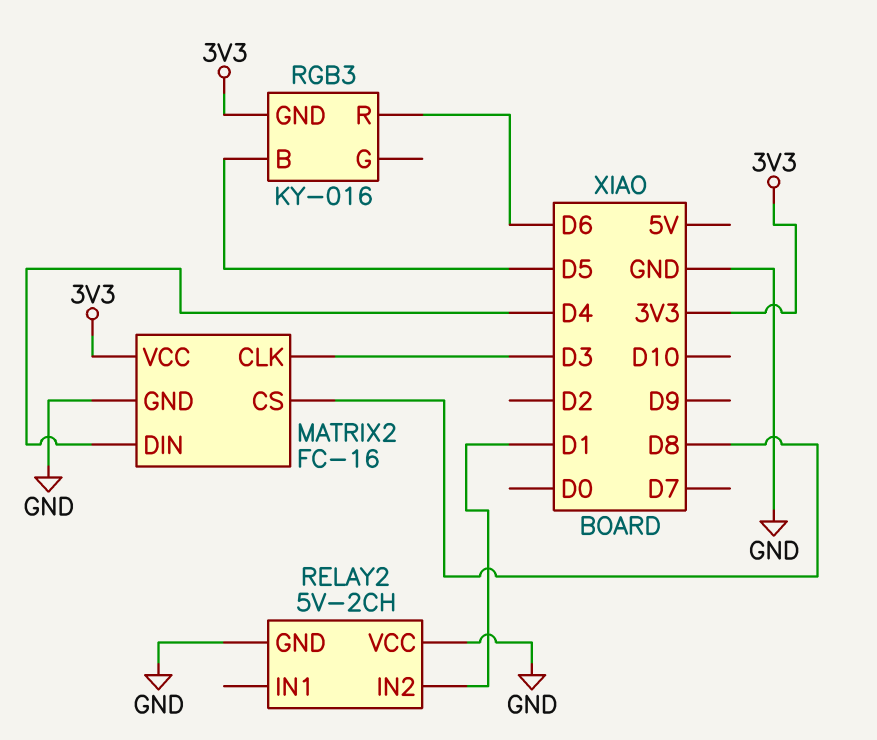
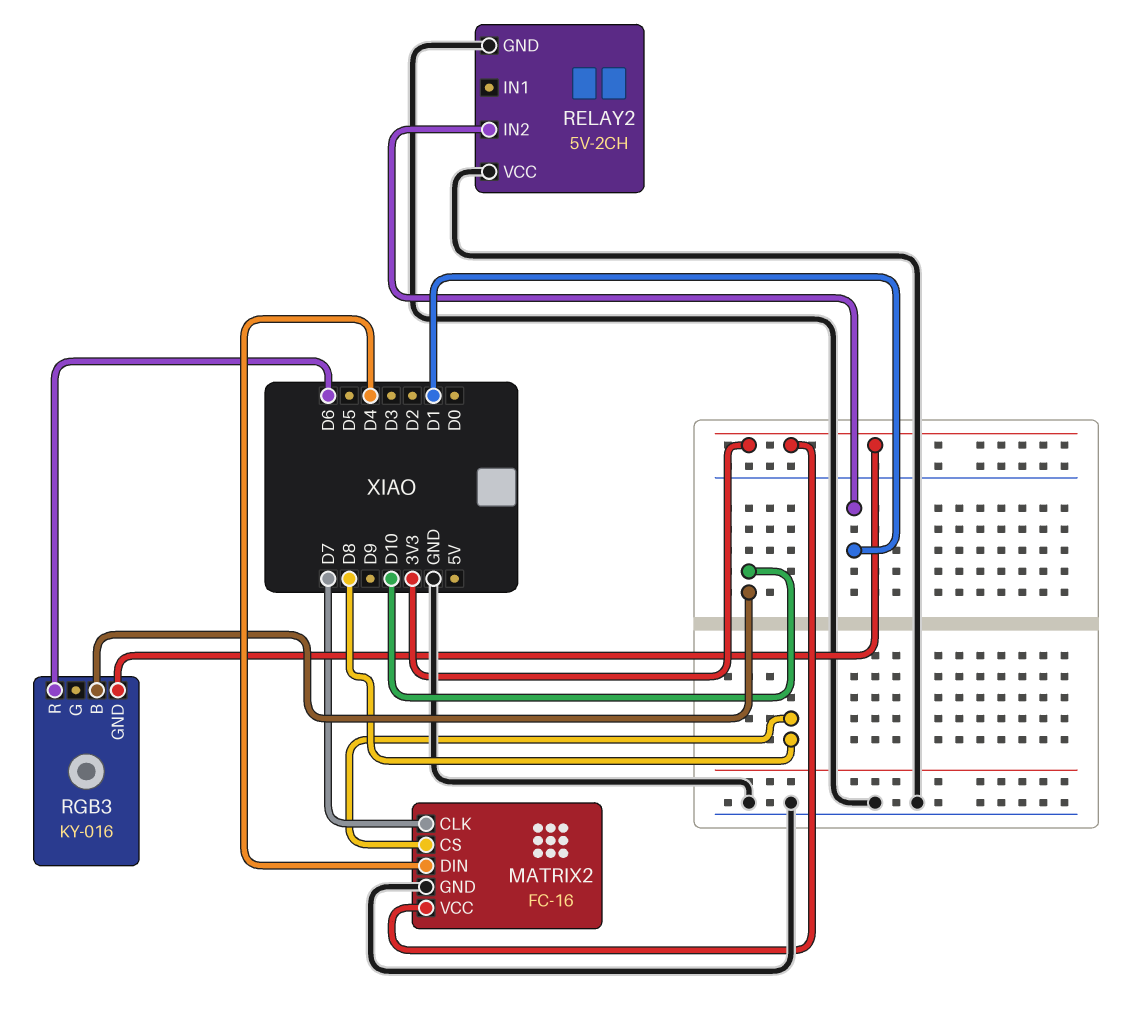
MATRIX2 pin CLK: D3 -> D7
RGB3 pin B: D5 -> D10

